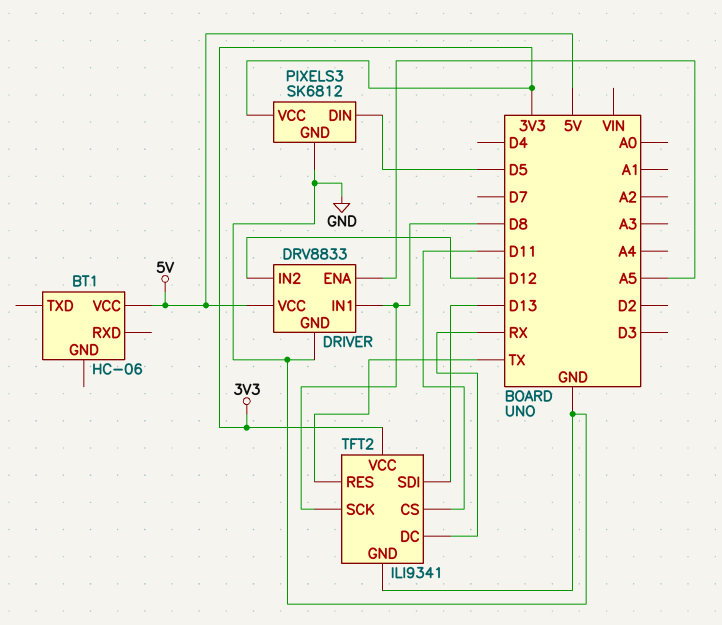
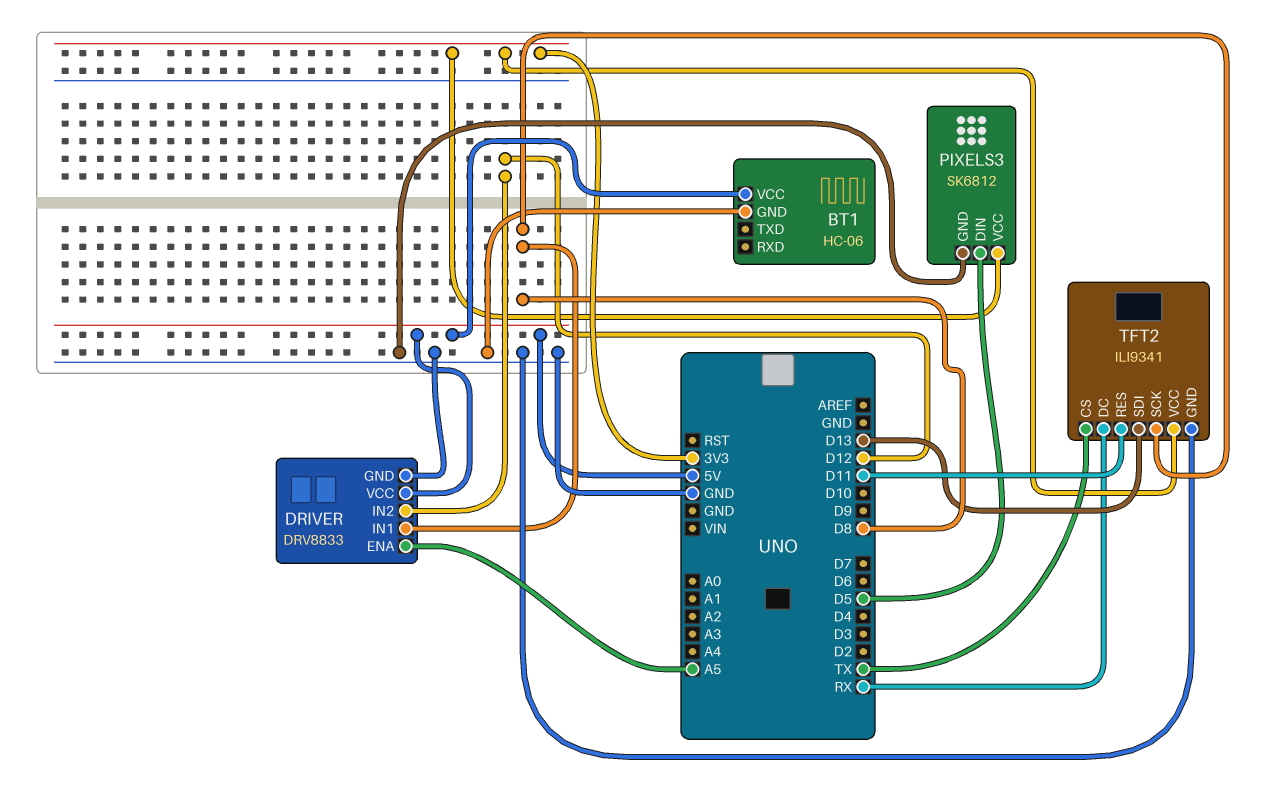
BT1 pin GND: none -> GND
TFT2 pin CS: D11 -> TX
TFT2 pin RES: TX -> D11

